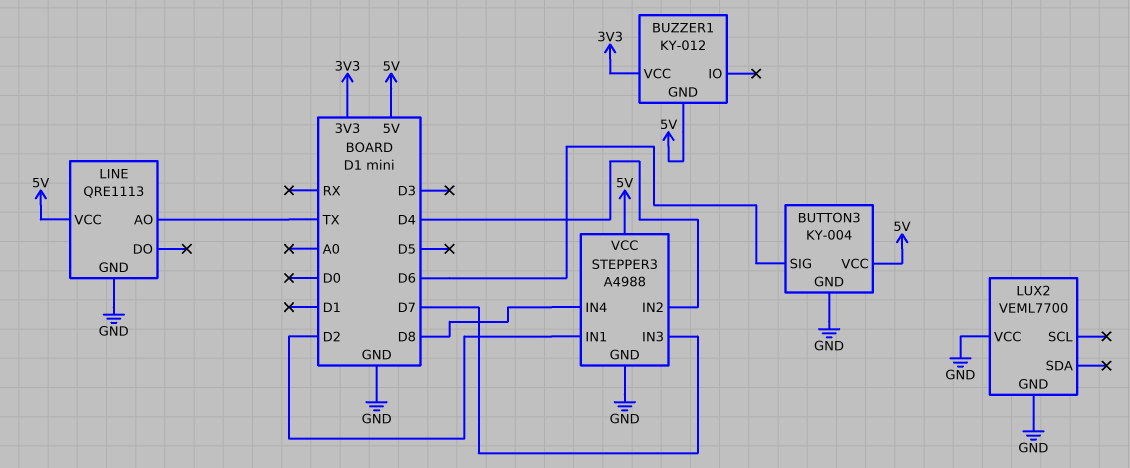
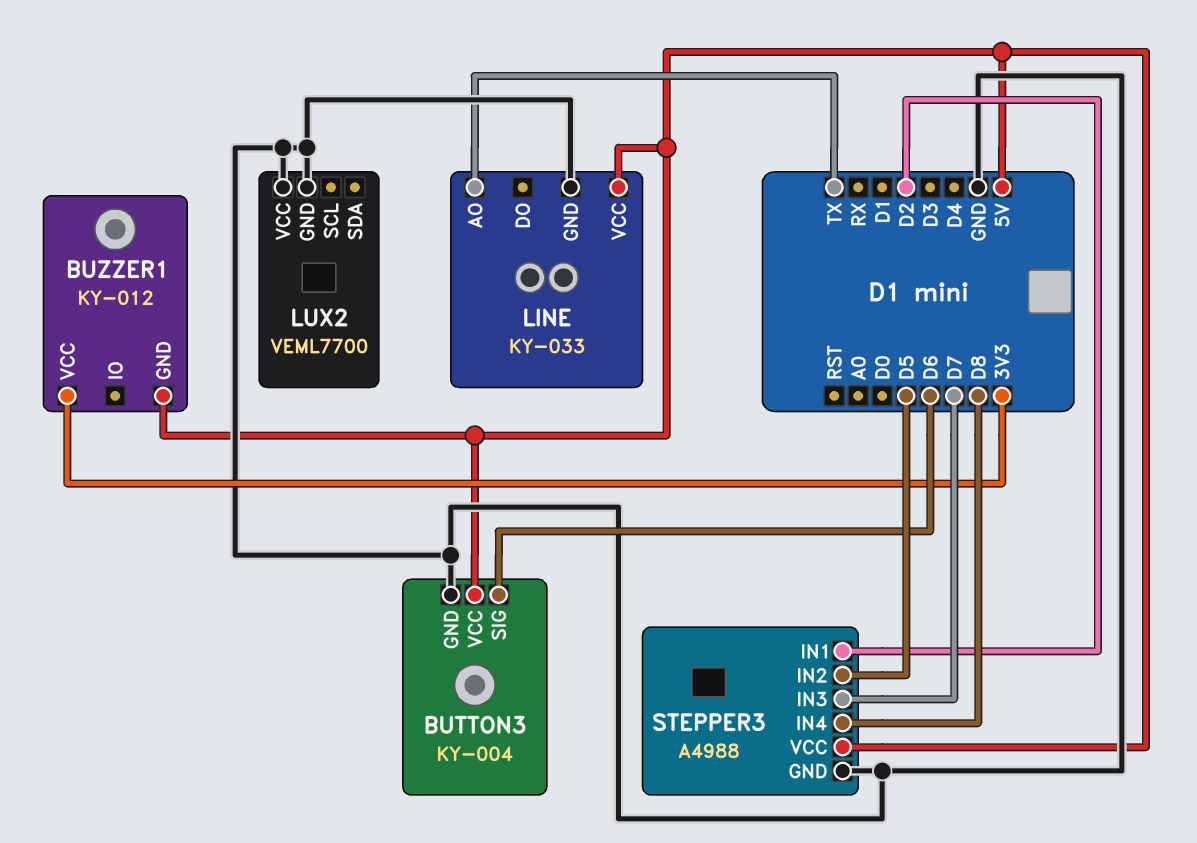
LINE: QRE1113 -> KY-033
STEPPER3 pin IN2: D4 -> D5

